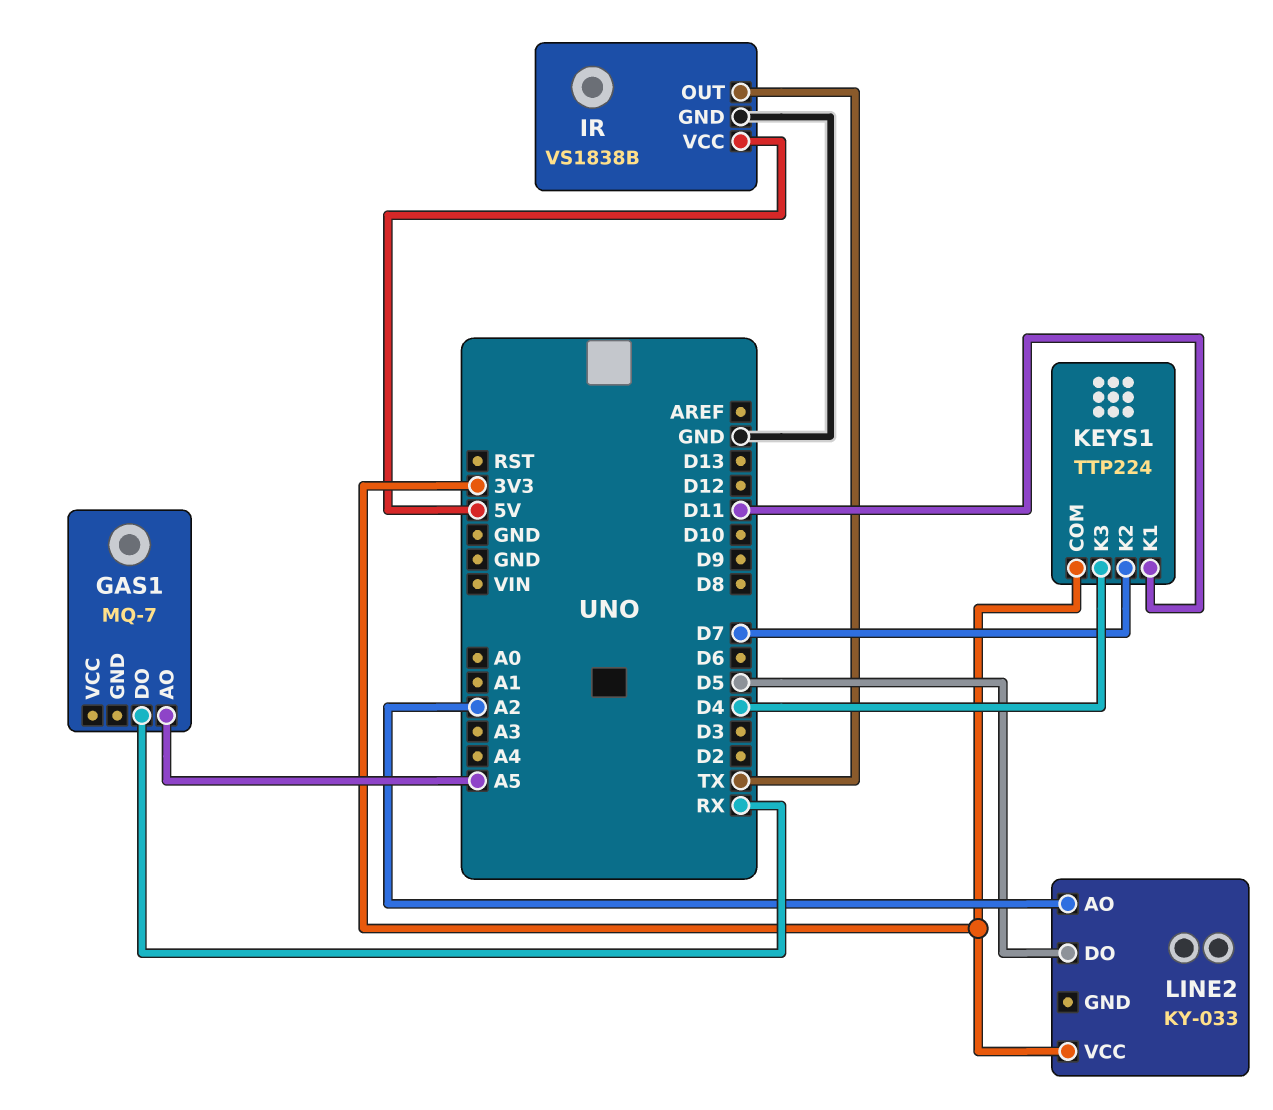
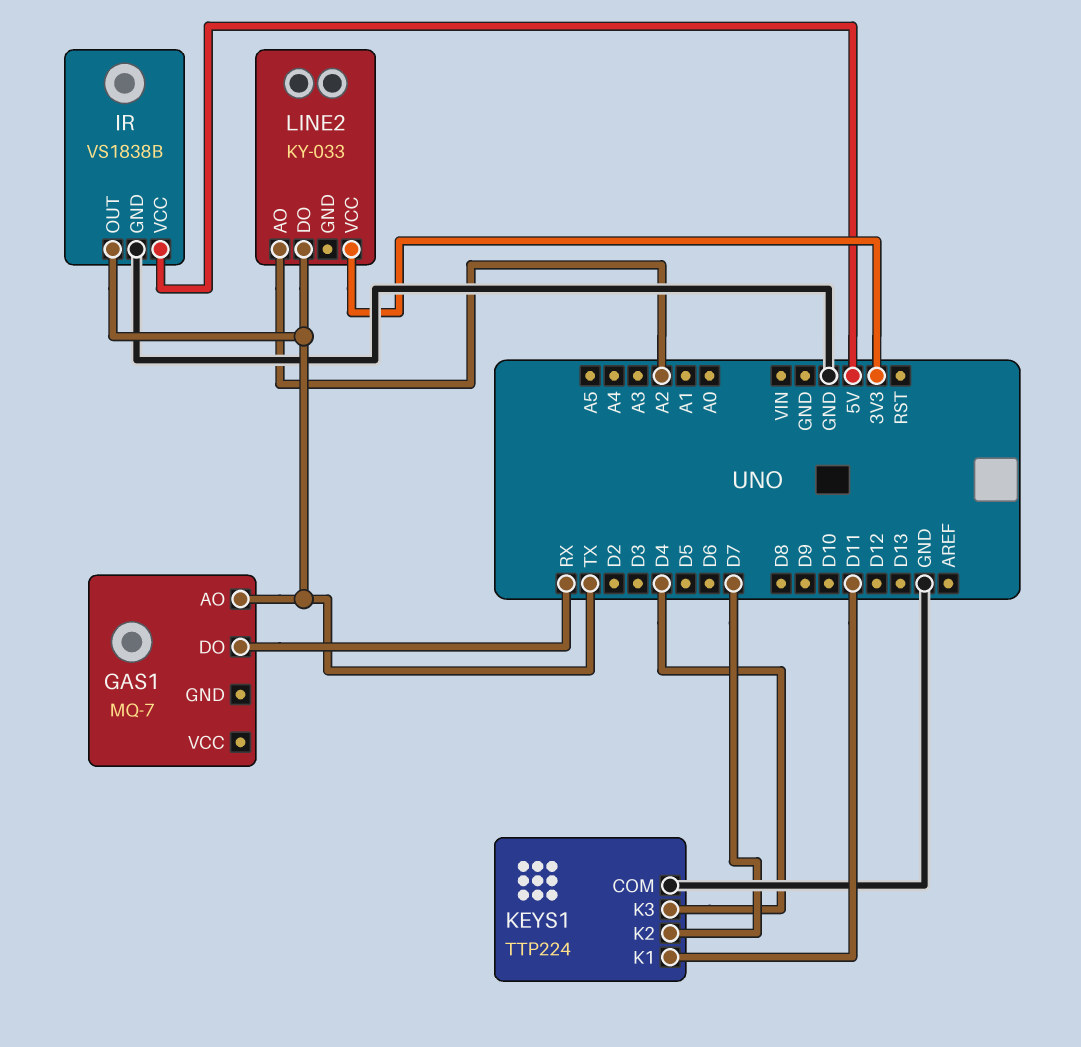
GAS1 pin AO: A5 -> TX
KEYS1 pin COM: 3V3 -> GND
LINE2 pin DO: D5 -> TX

